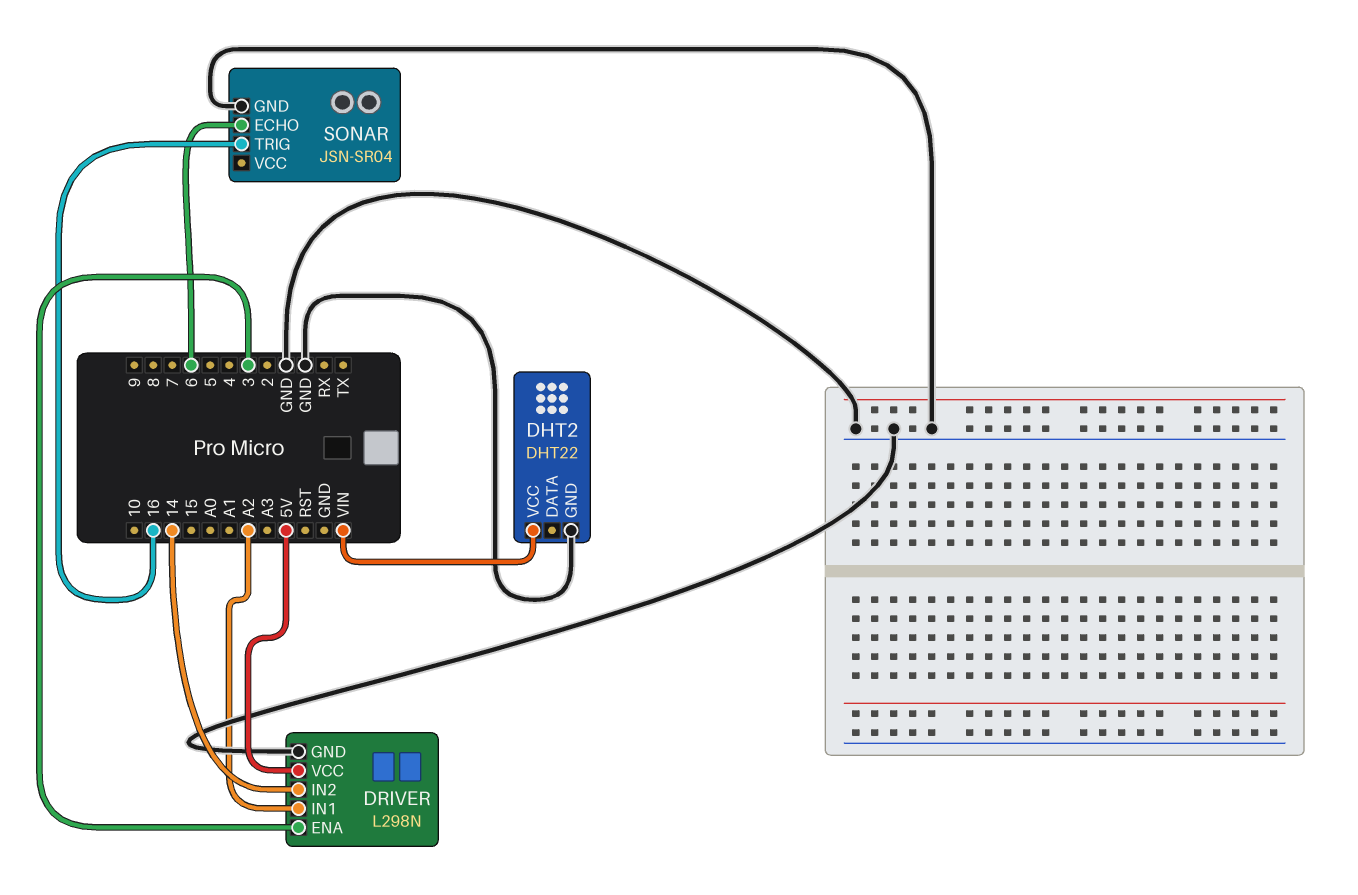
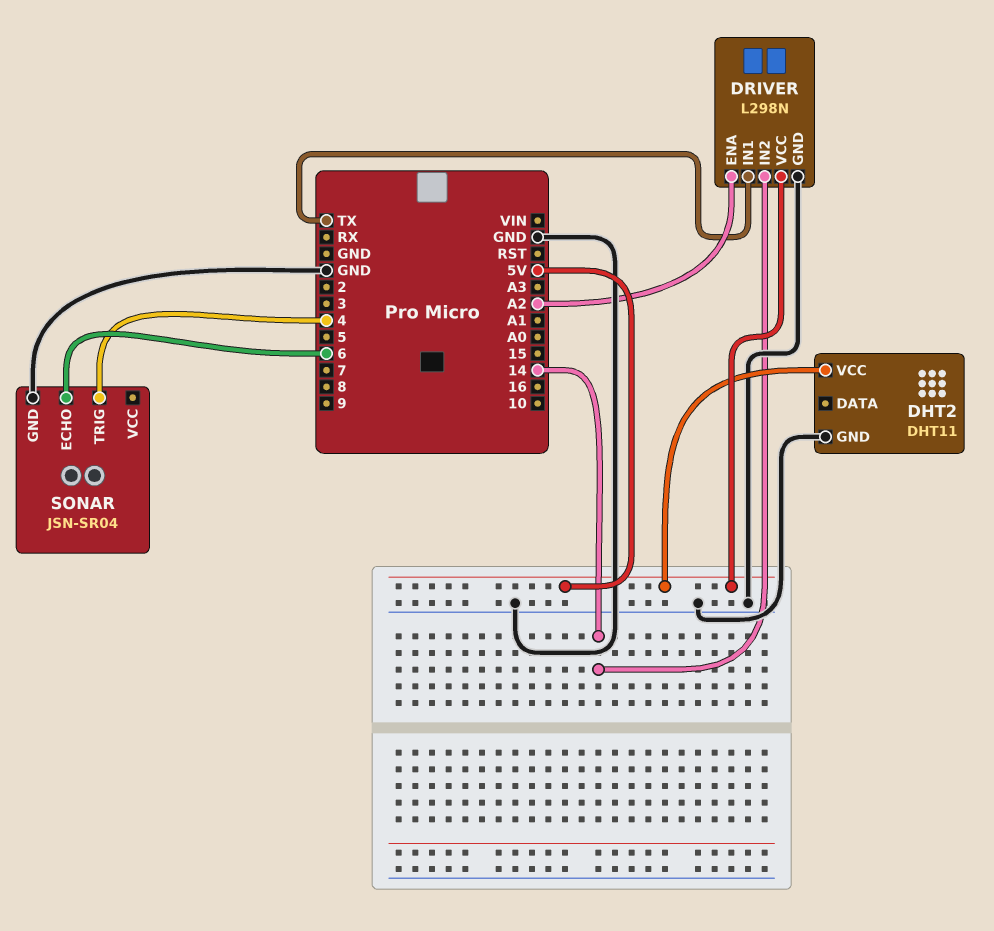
DHT2: DHT22 -> DHT11
DHT2 pin VCC: VIN -> 5V
DRIVER pin ENA: 3 -> A2
DRIVER pin IN1: A2 -> TX
SONAR pin TRIG: 16 -> 4

